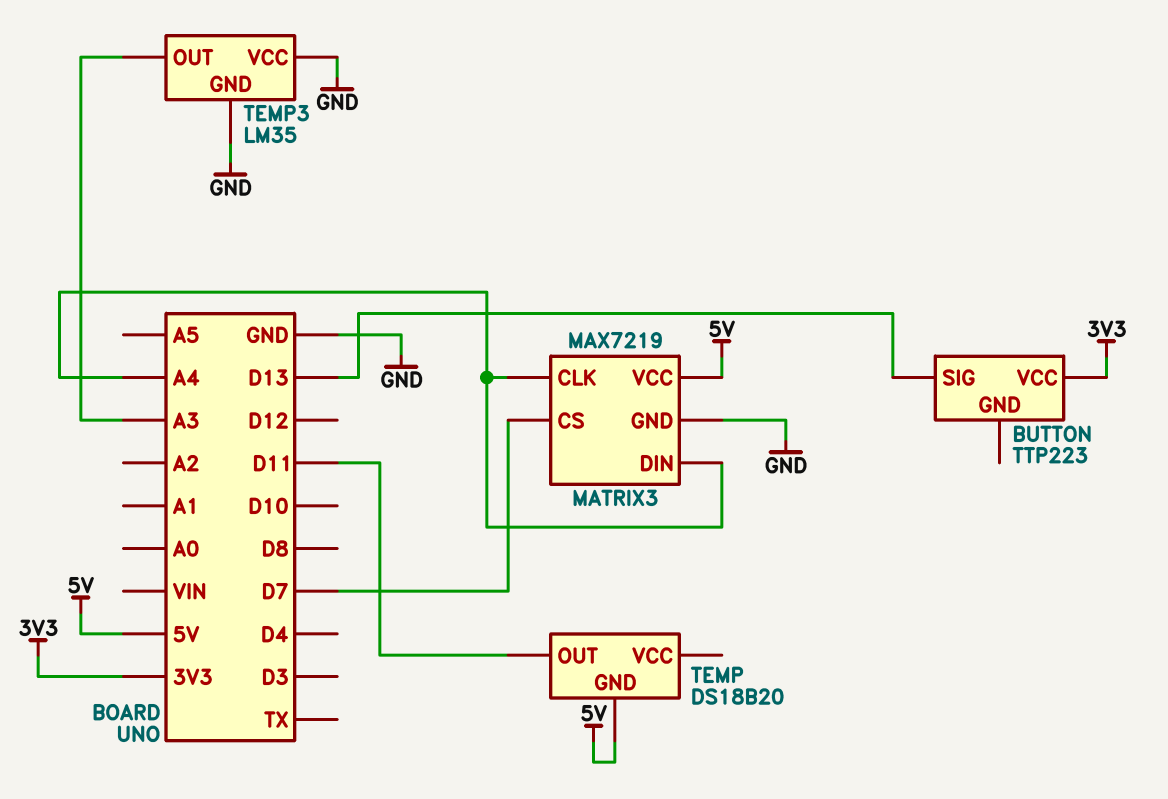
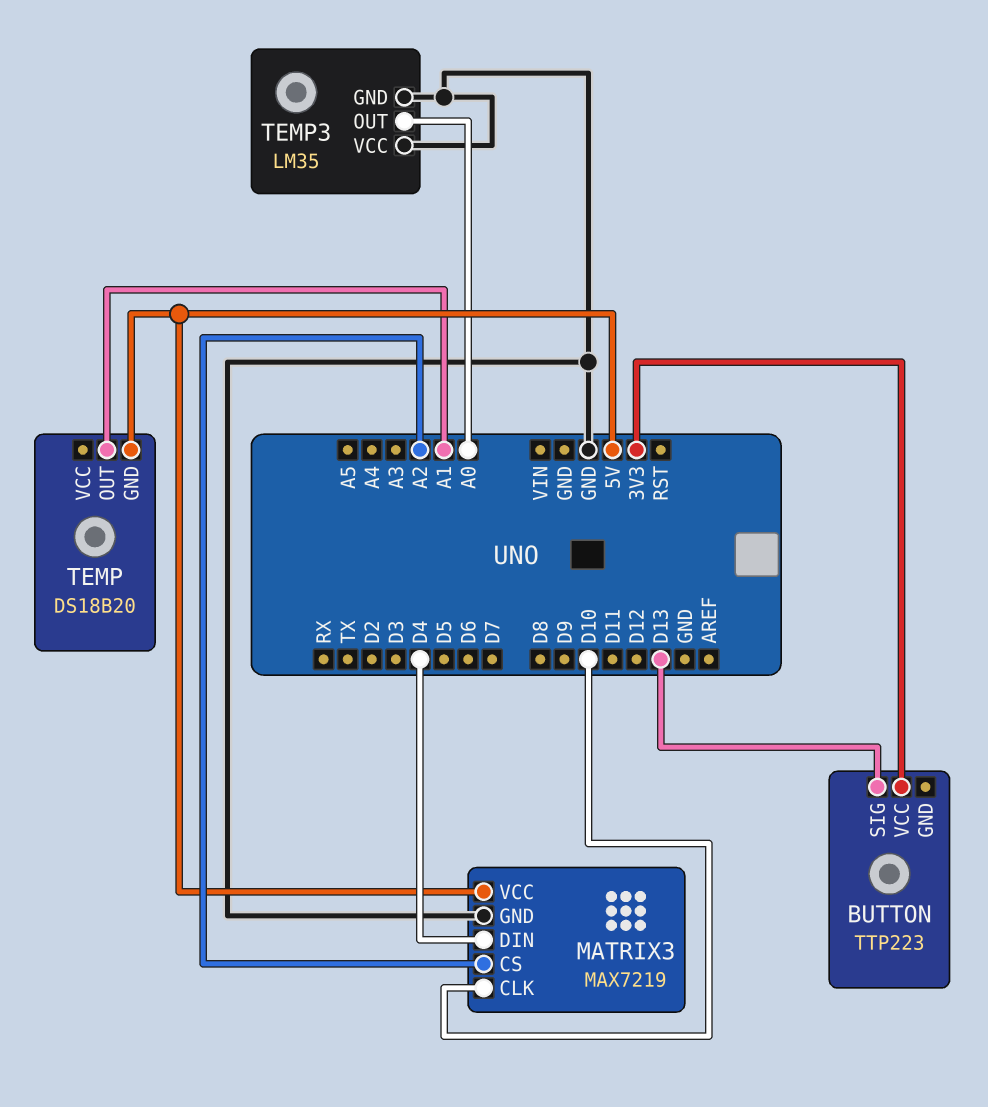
MATRIX3 pin CLK: A4 -> D10
MATRIX3 pin CS: D7 -> A2
MATRIX3 pin DIN: A4 -> D4
TEMP pin OUT: D11 -> A1
TEMP3 pin OUT: A3 -> A0

